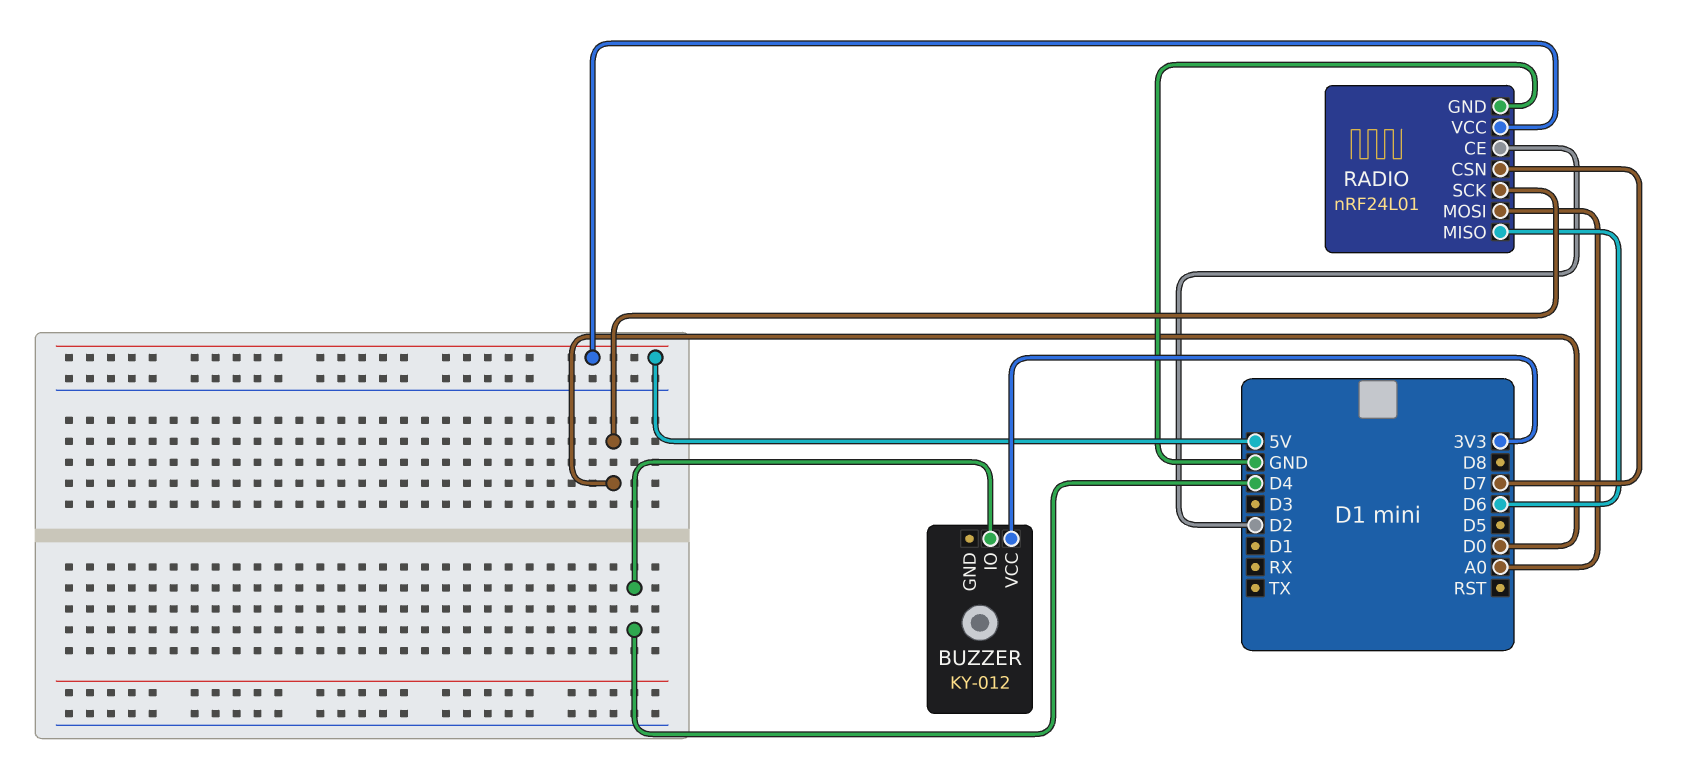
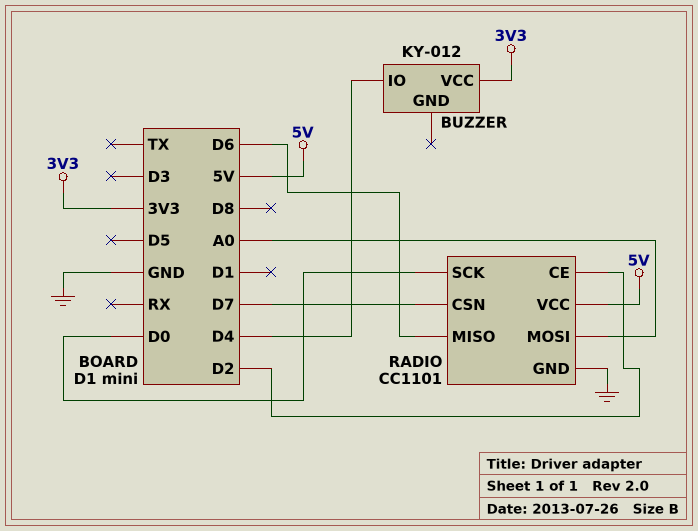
RADIO: nRF24L01 -> CC1101

